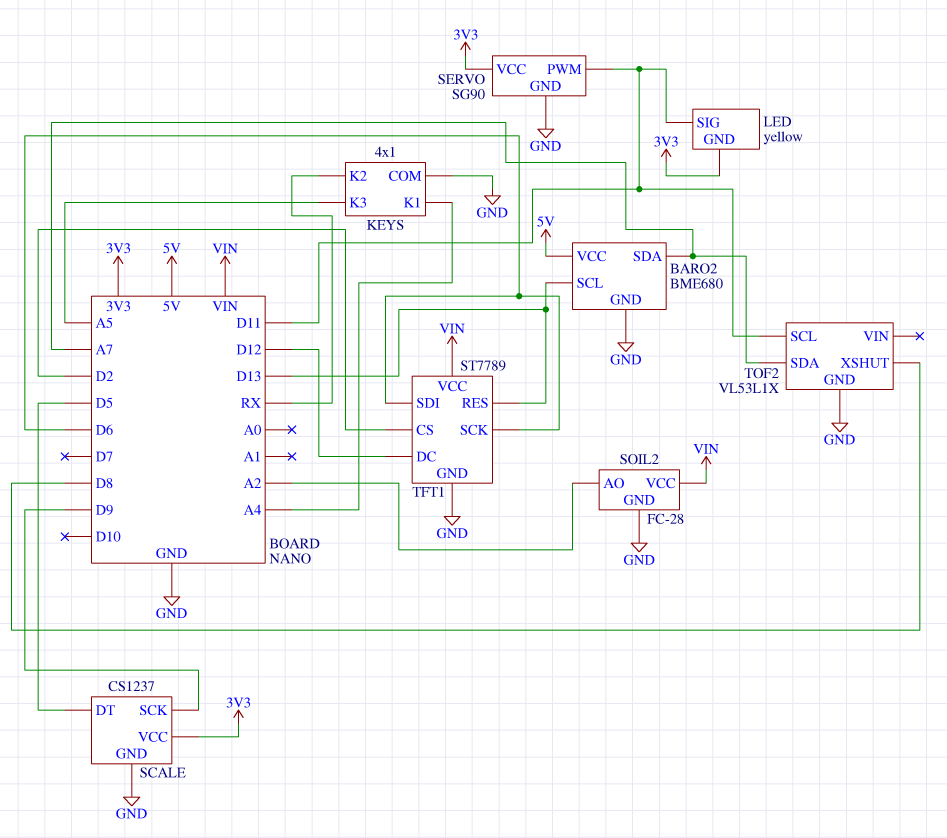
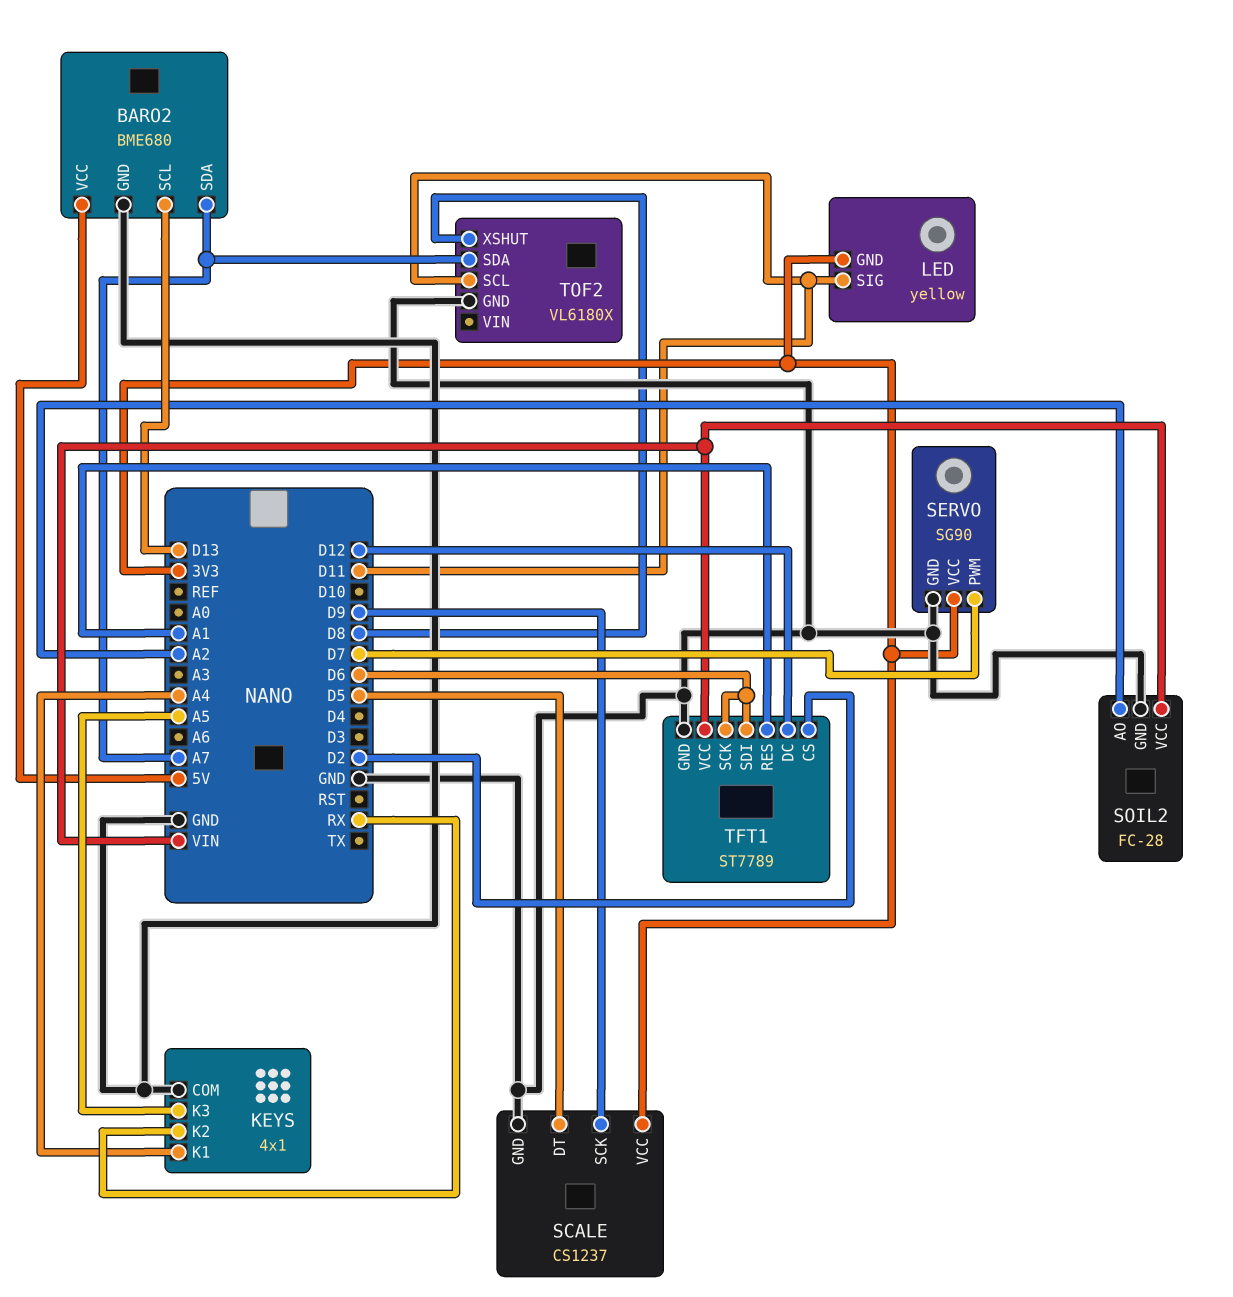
SERVO pin PWM: D11 -> D7
TFT1 pin RES: D13 -> A1
TOF2: VL53L1X -> VL6180X

